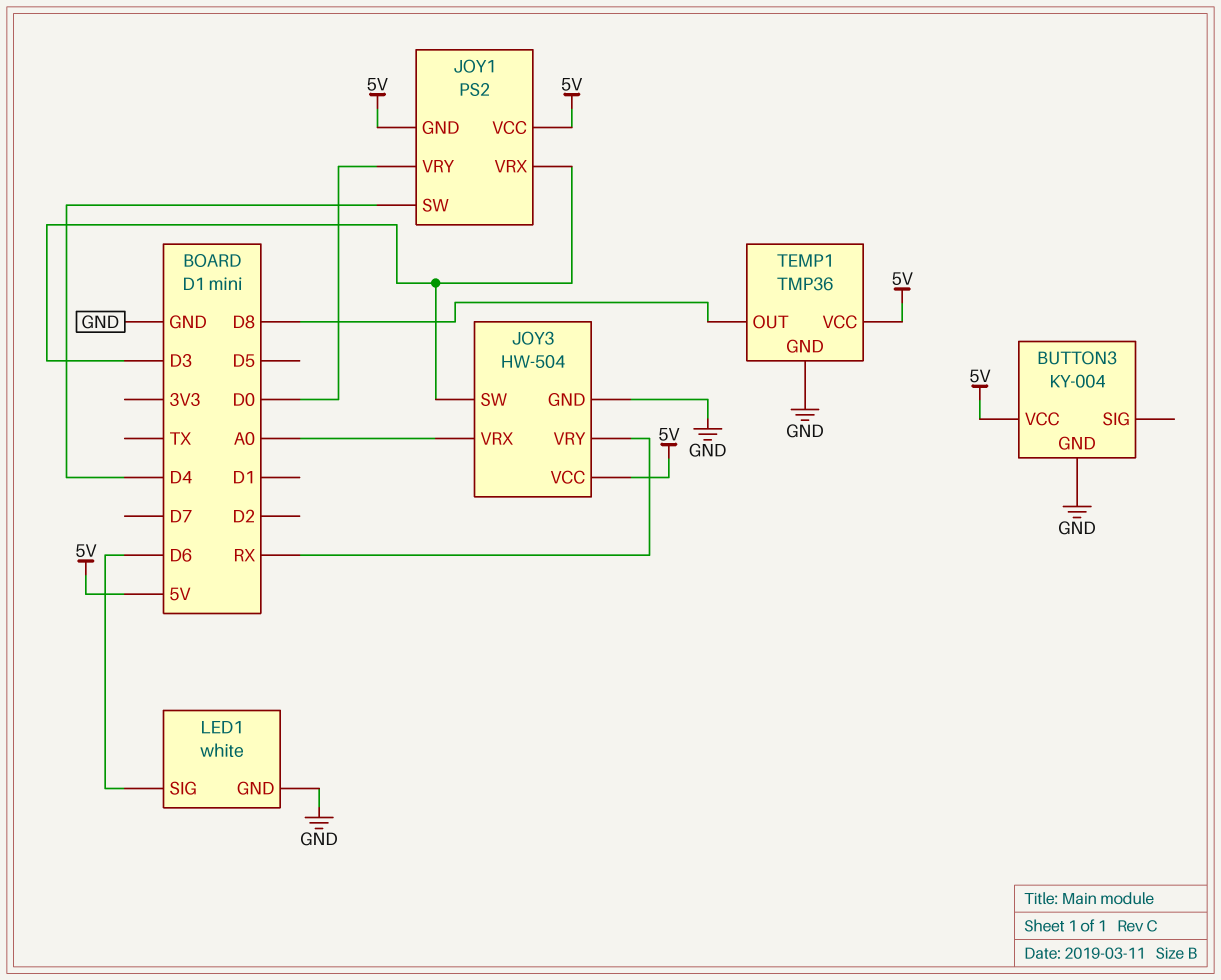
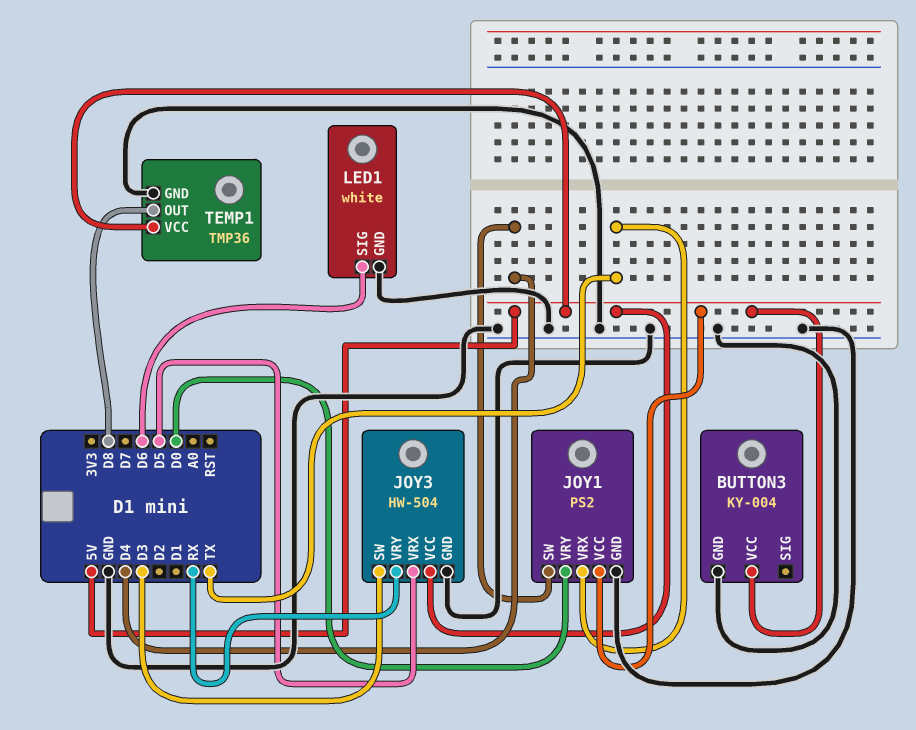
JOY1 pin GND: 5V -> GND
JOY1 pin VRX: D3 -> TX
JOY3 pin VRX: A0 -> D5

